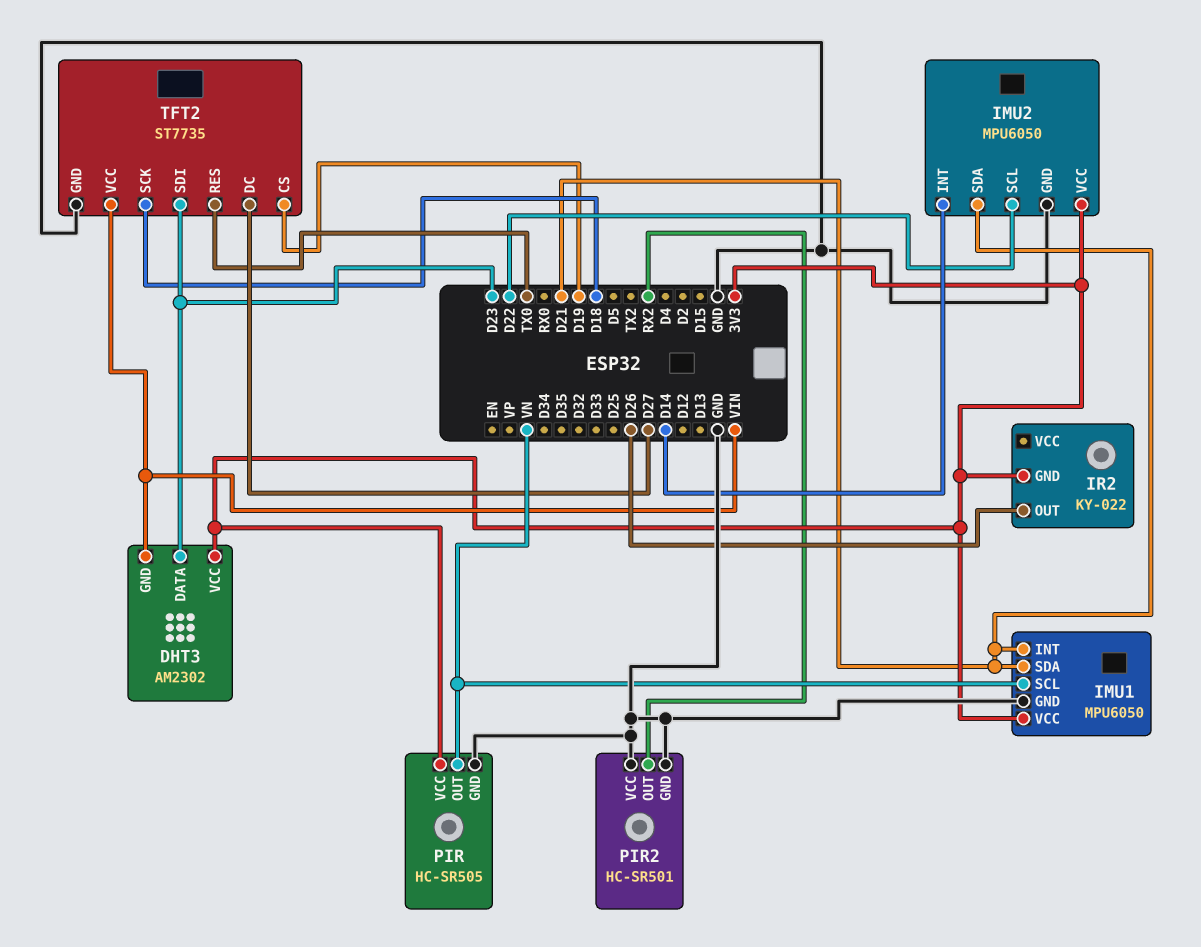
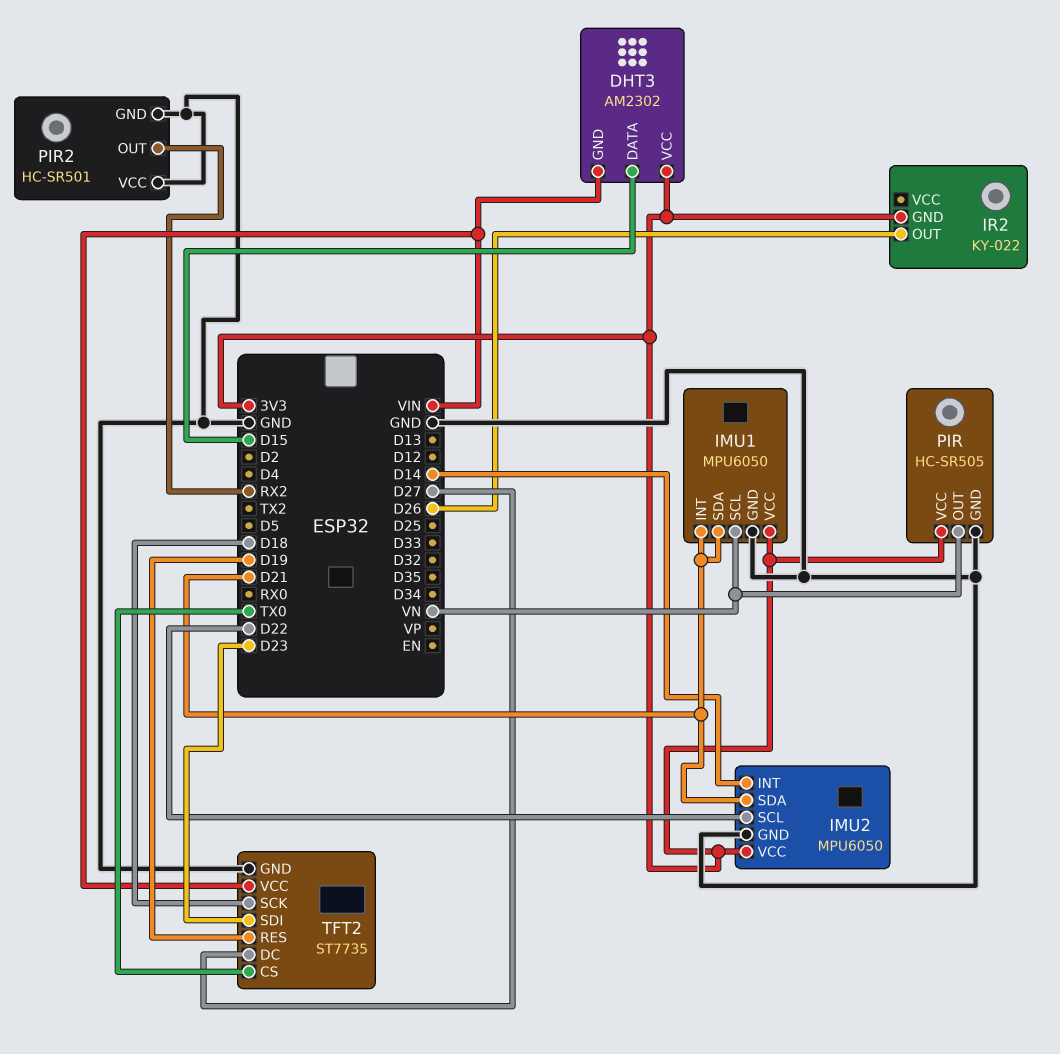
DHT3 pin DATA: D23 -> D15
TFT2 pin CS: D19 -> TX0
TFT2 pin RES: TX0 -> D19

